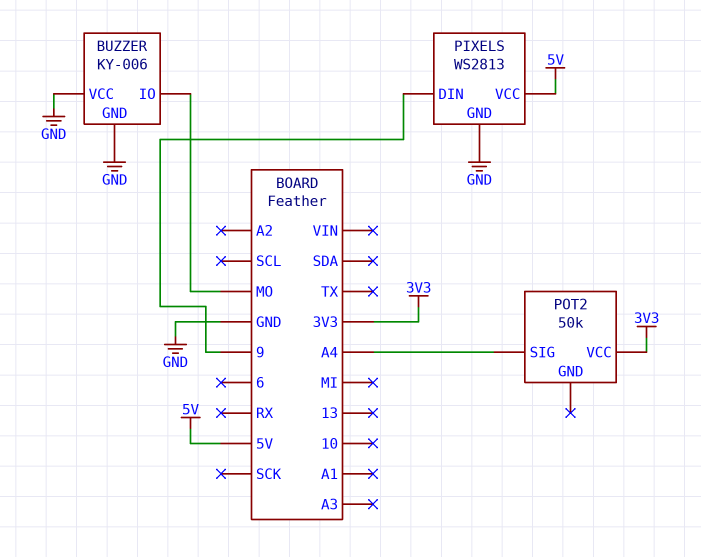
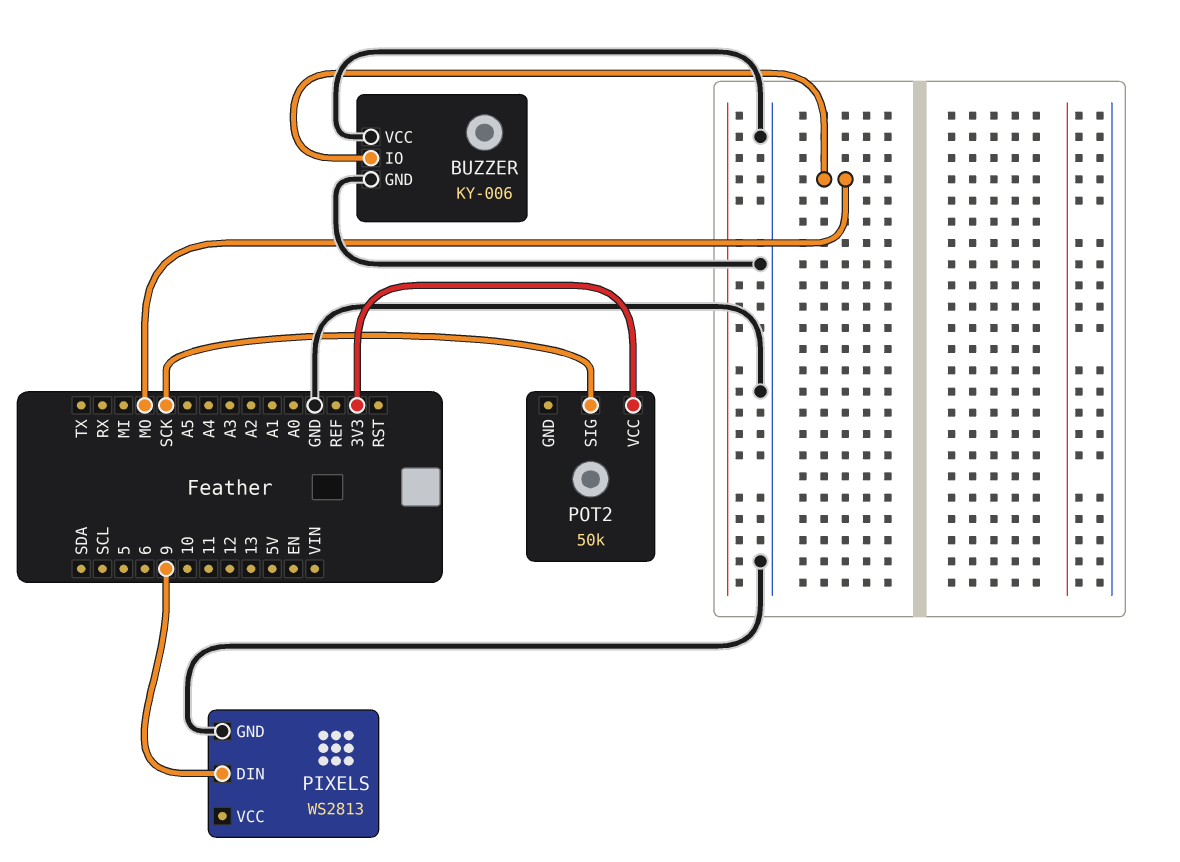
PIXELS pin VCC: 5V -> none
POT2 pin SIG: A4 -> SCK

